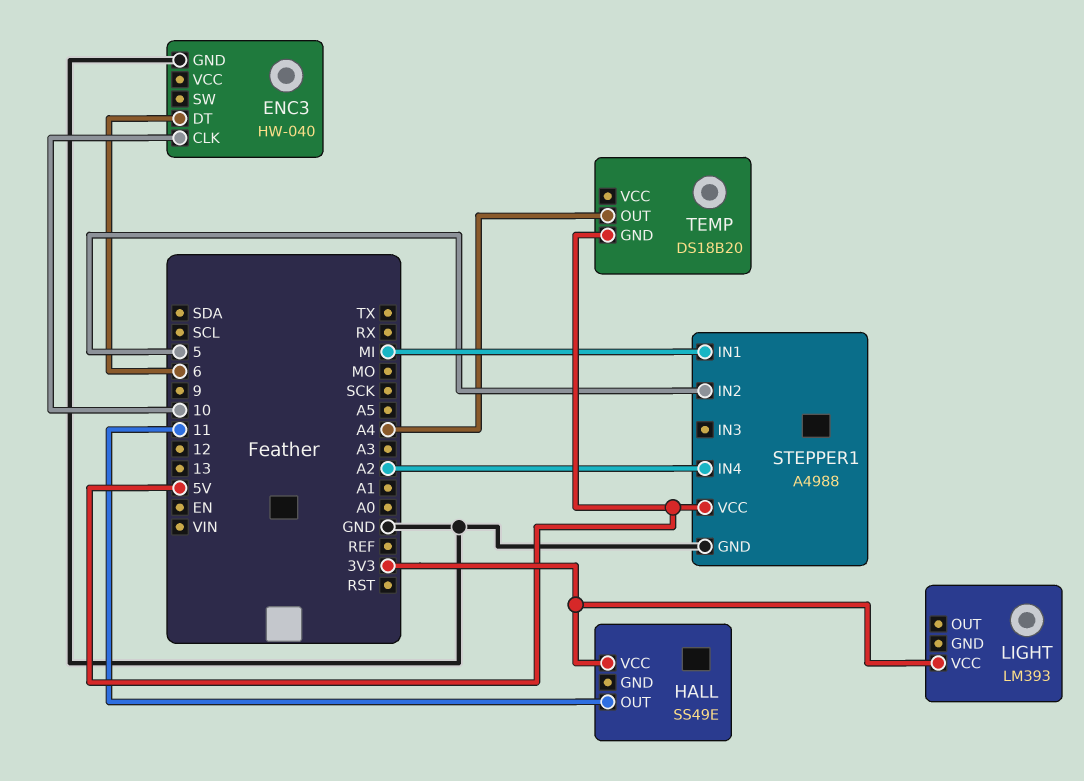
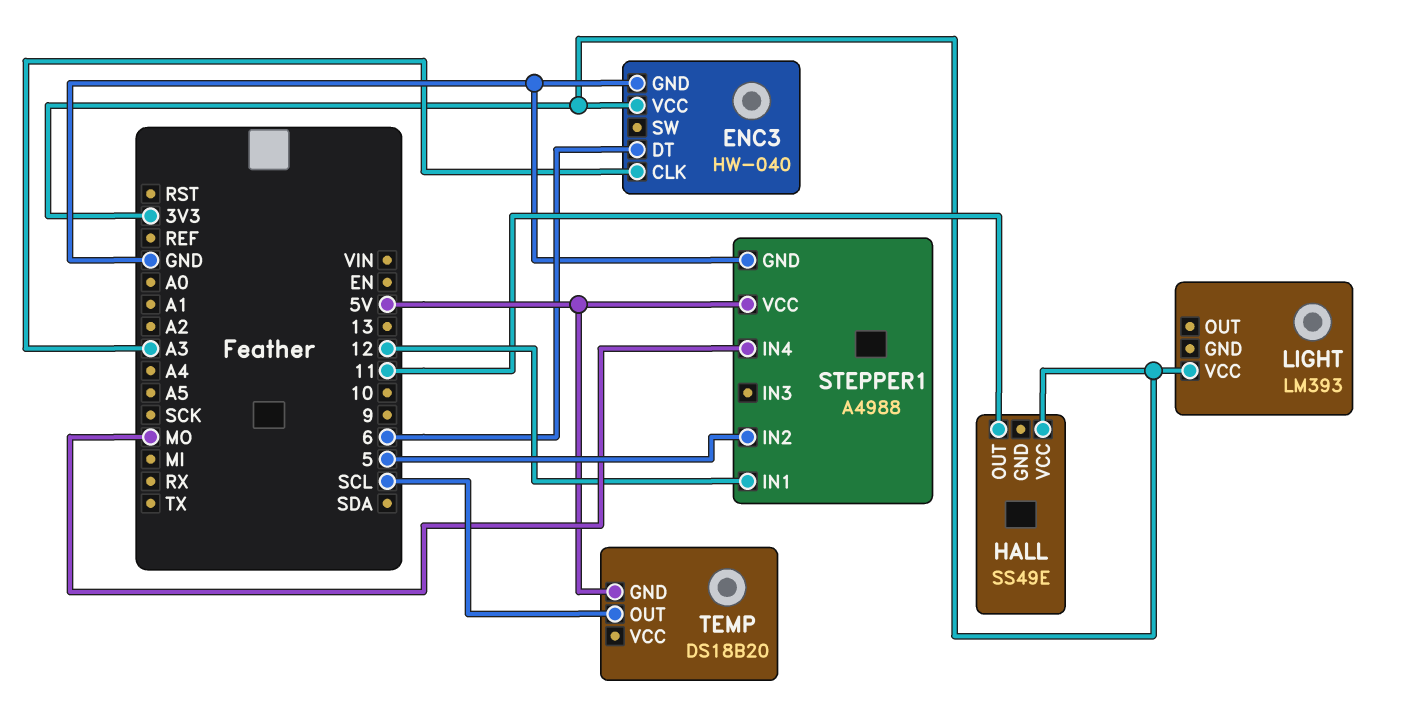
ENC3 pin CLK: 10 -> A3
ENC3 pin VCC: none -> 3V3
STEPPER1 pin IN1: MI -> 12
STEPPER1 pin IN4: A2 -> MO
TEMP pin OUT: A4 -> SCL

